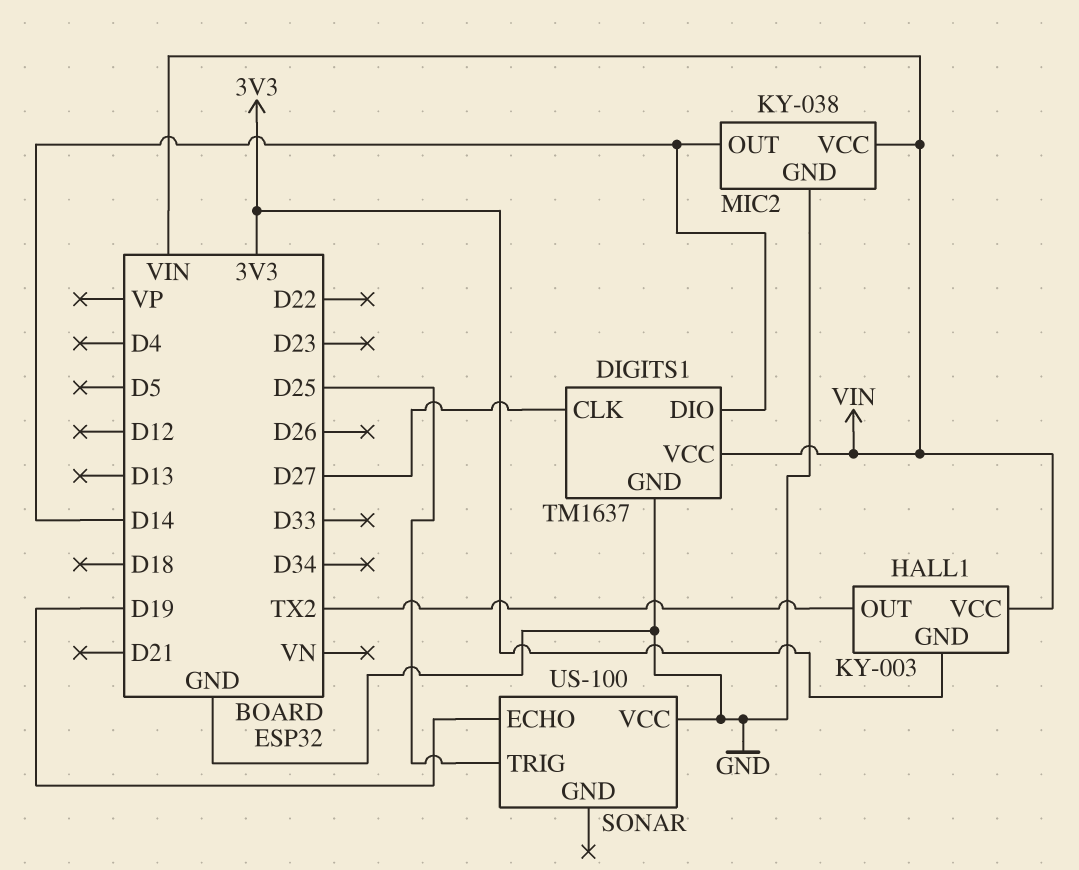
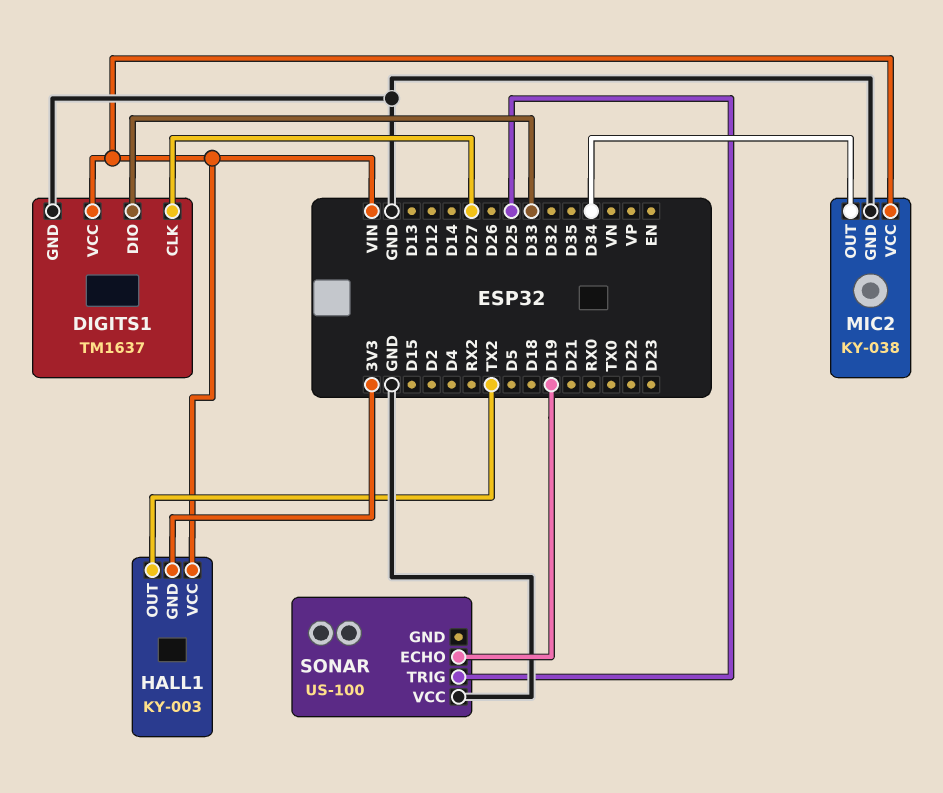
DIGITS1 pin DIO: D14 -> D33
MIC2 pin OUT: D14 -> D34

